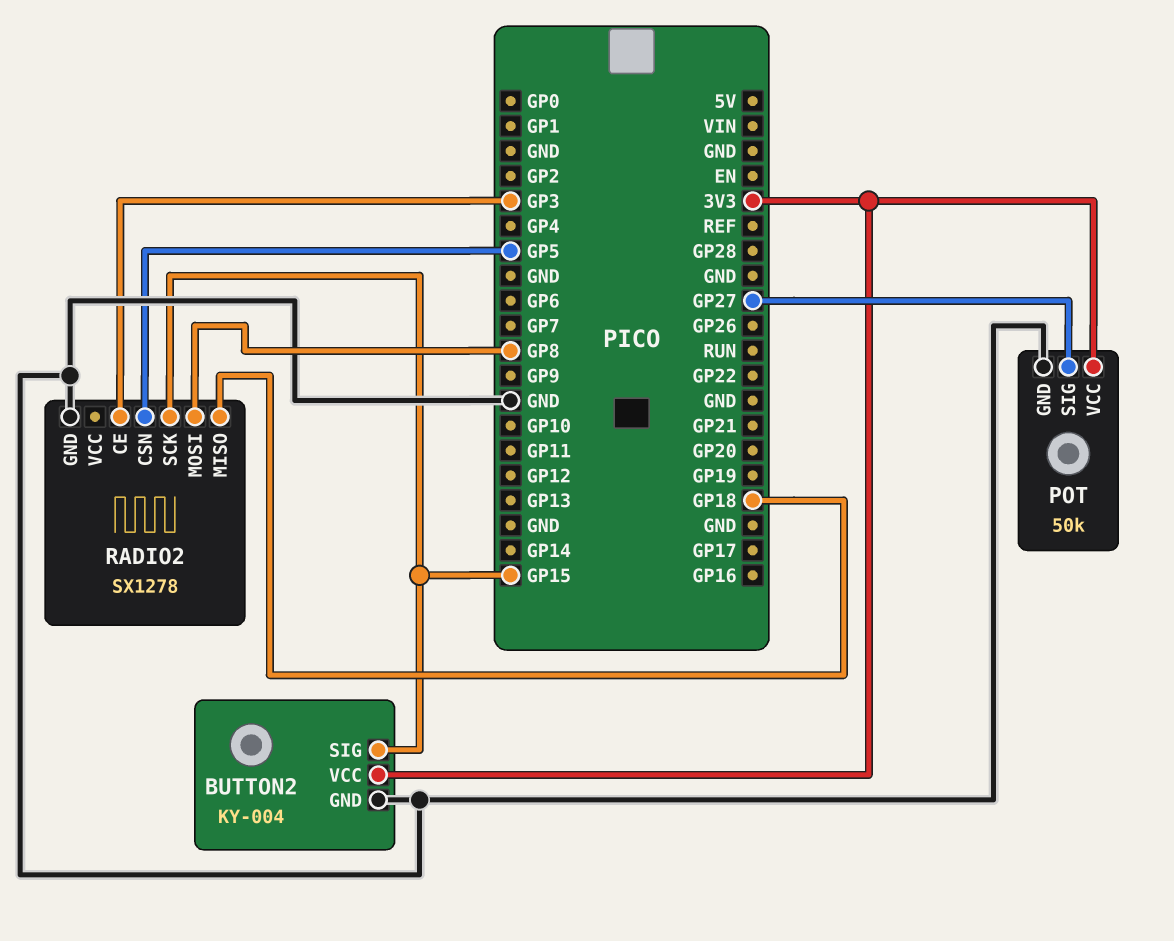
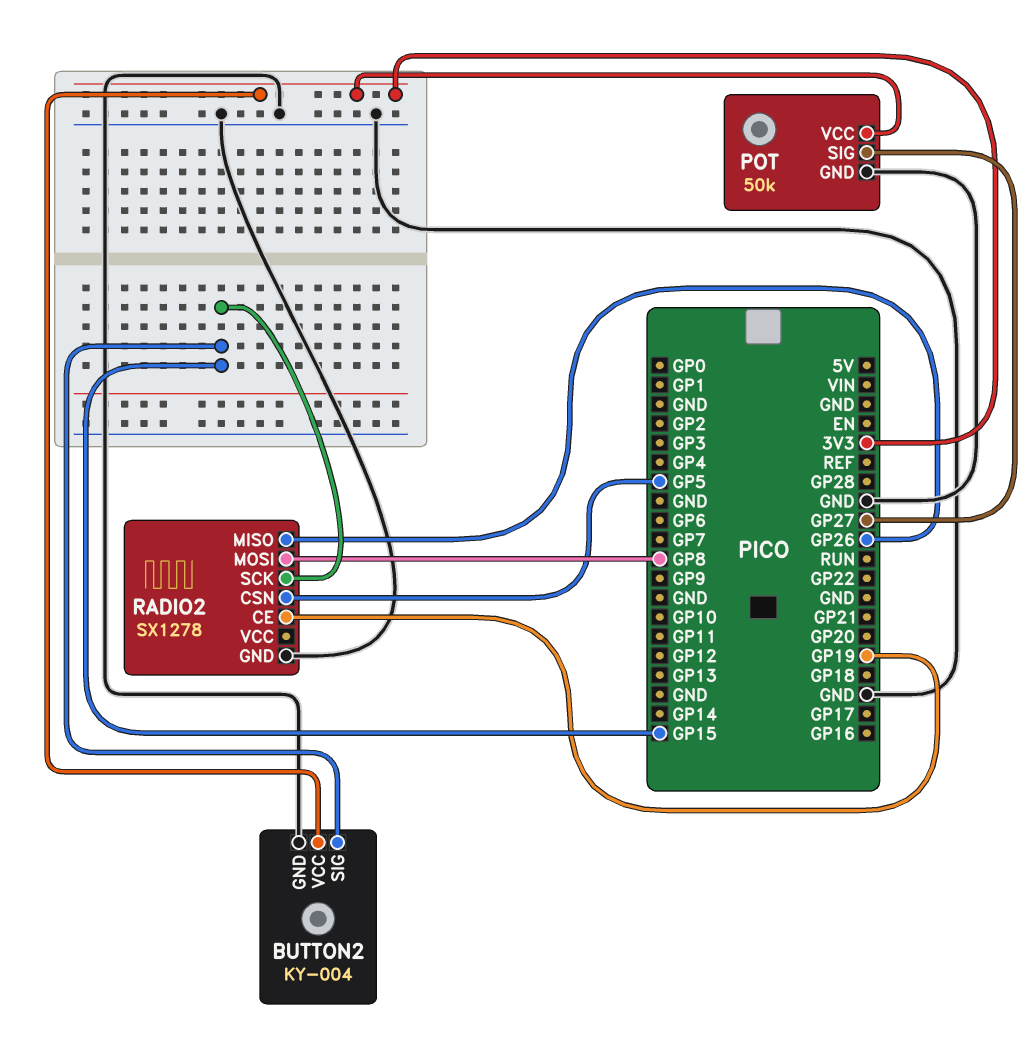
RADIO2 pin CE: GP3 -> GP19
RADIO2 pin MISO: GP18 -> GP26

